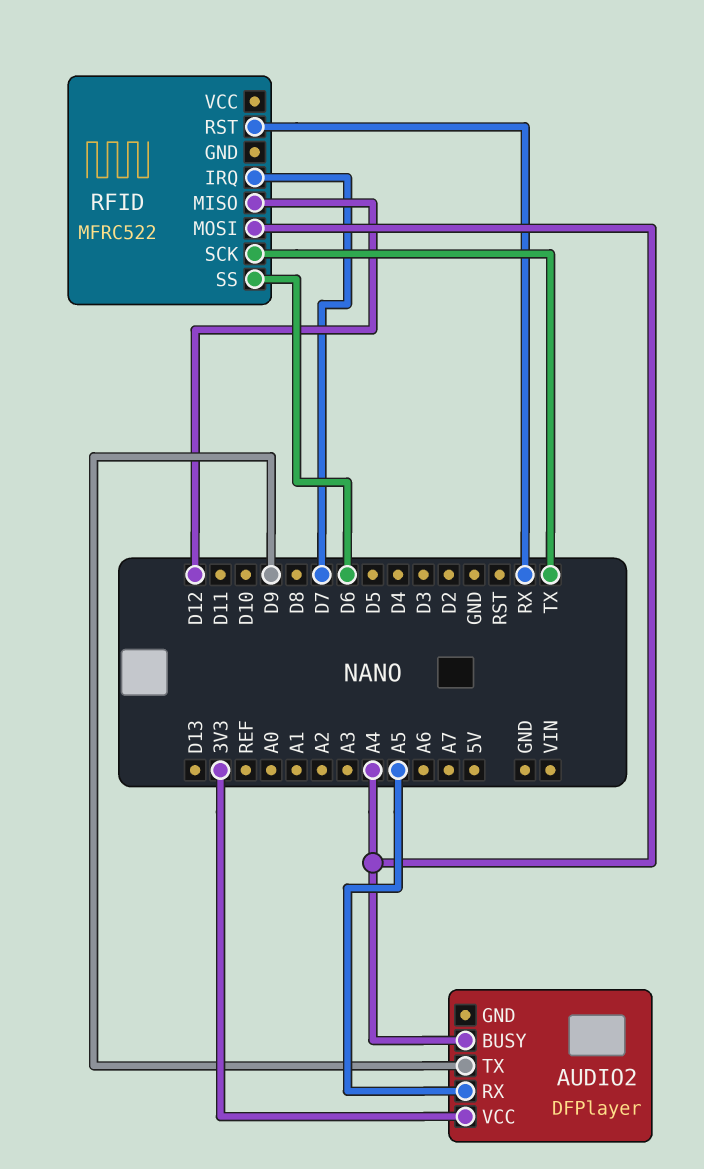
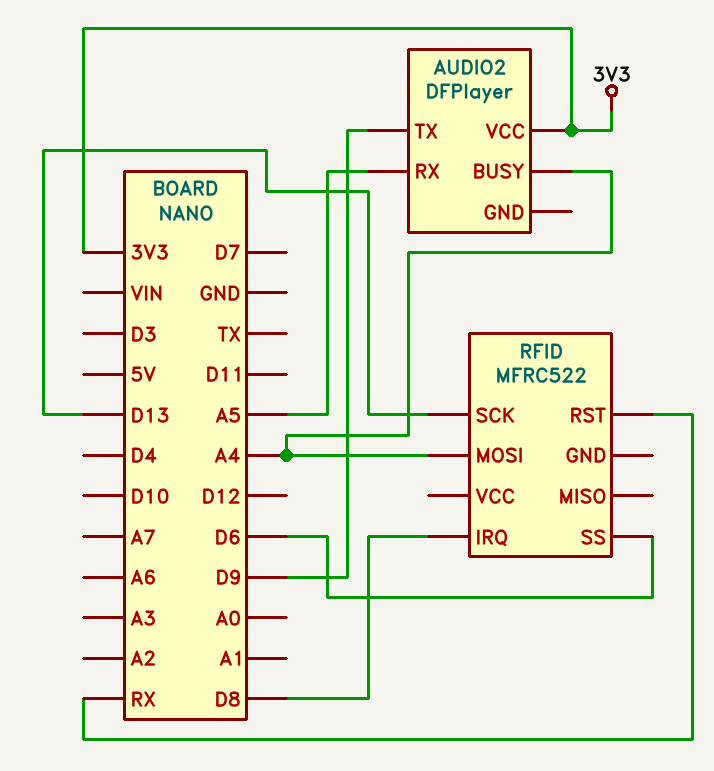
RFID pin IRQ: D7 -> D8
RFID pin MISO: D12 -> none
RFID pin SCK: TX -> D13

